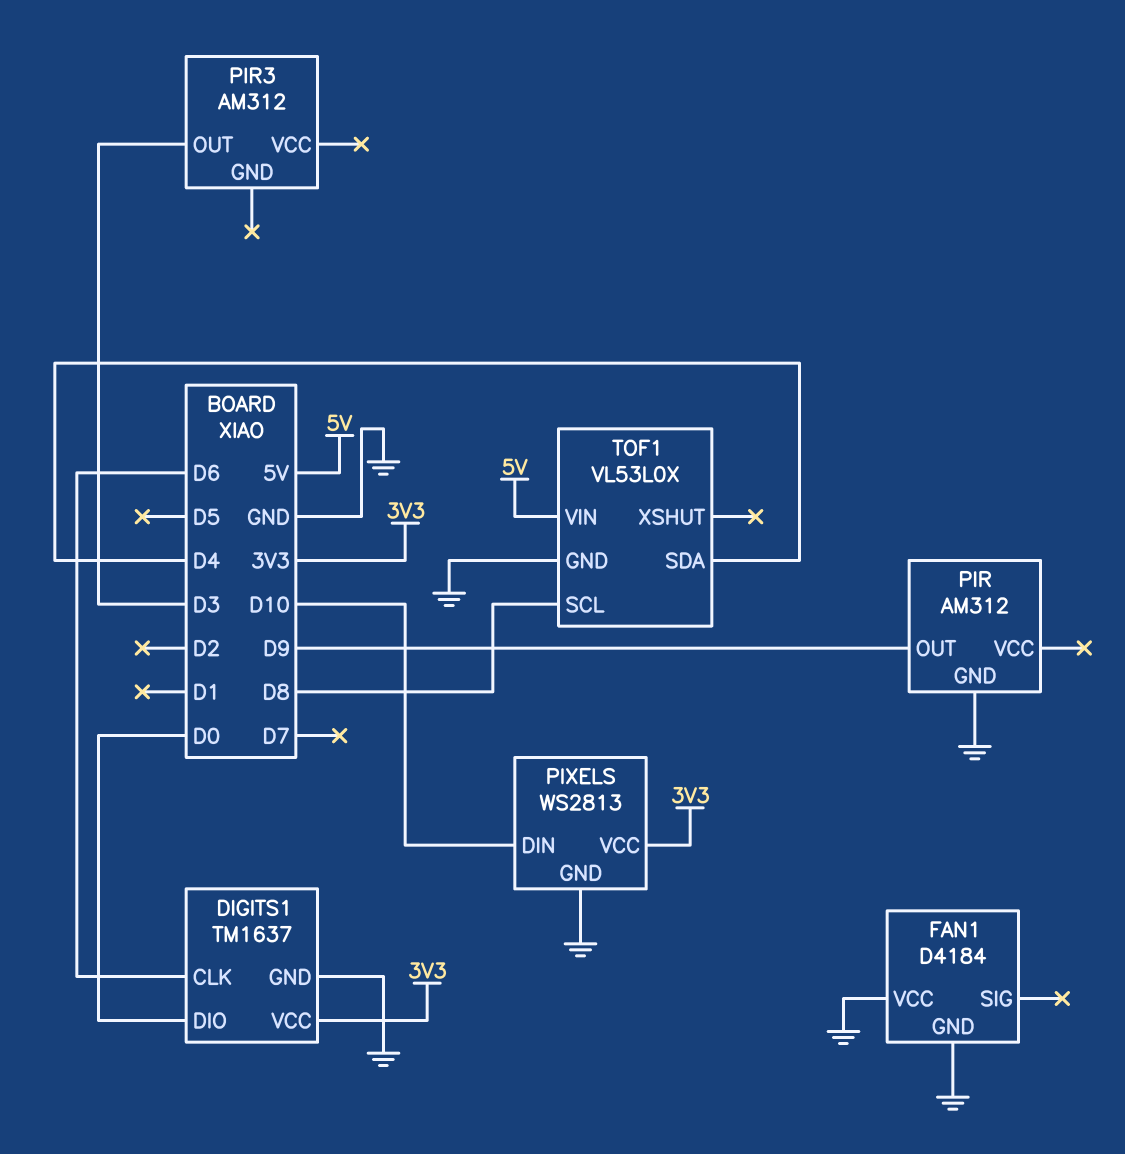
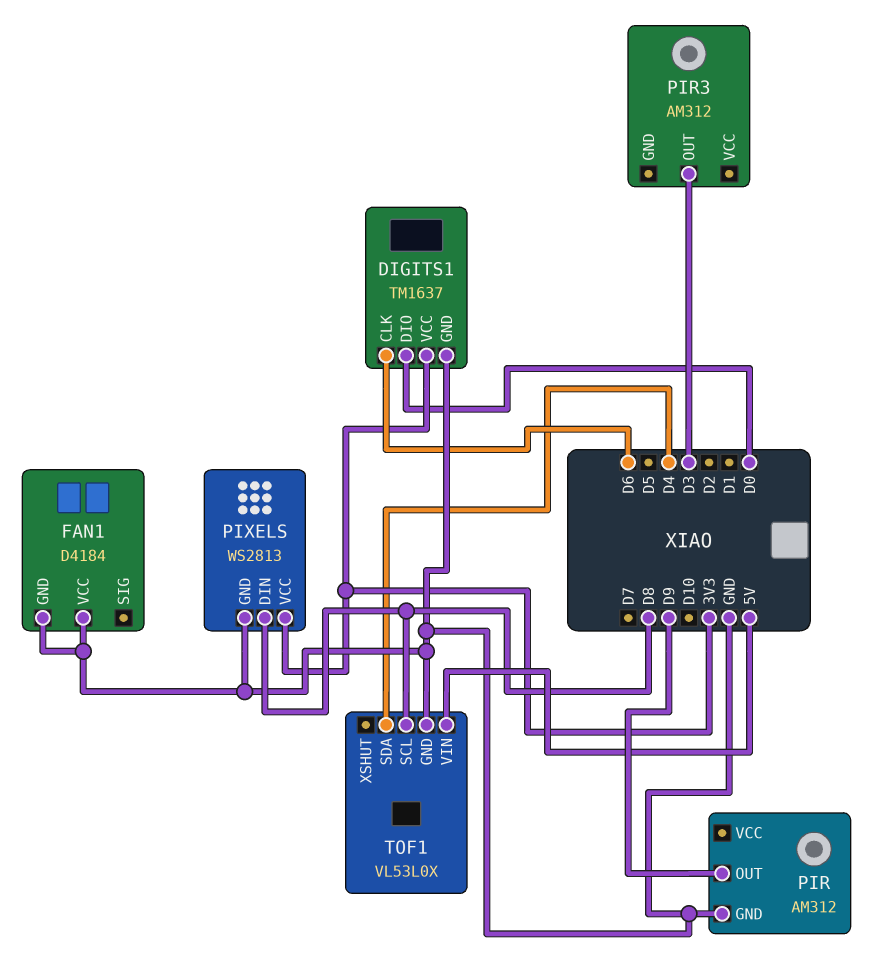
PIXELS pin DIN: D10 -> D8

